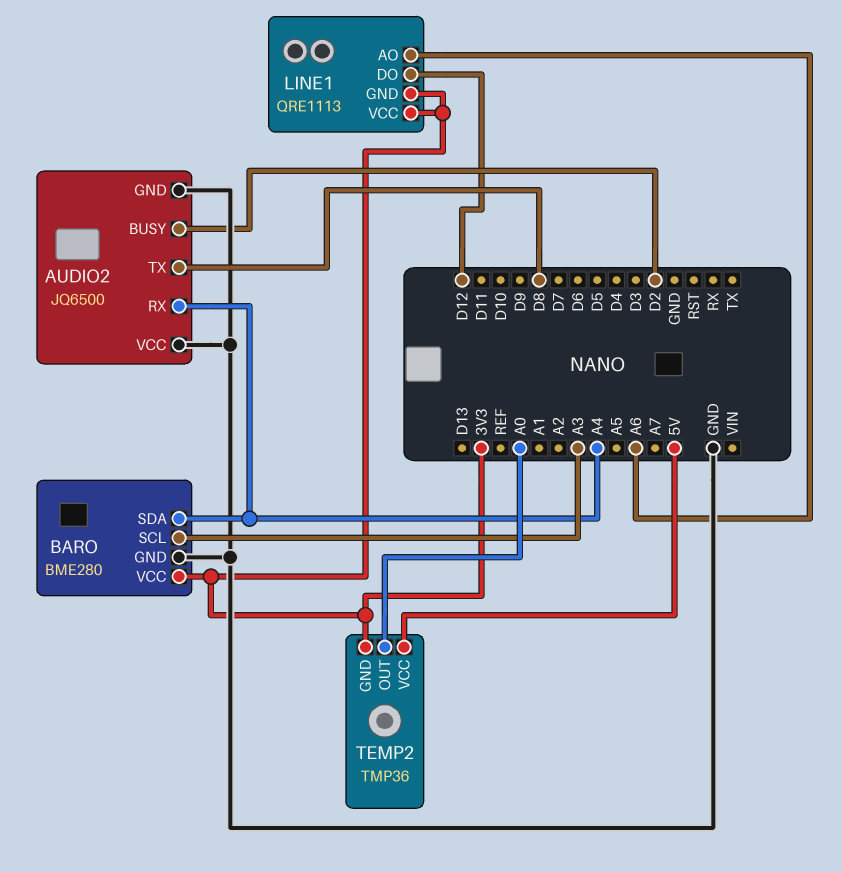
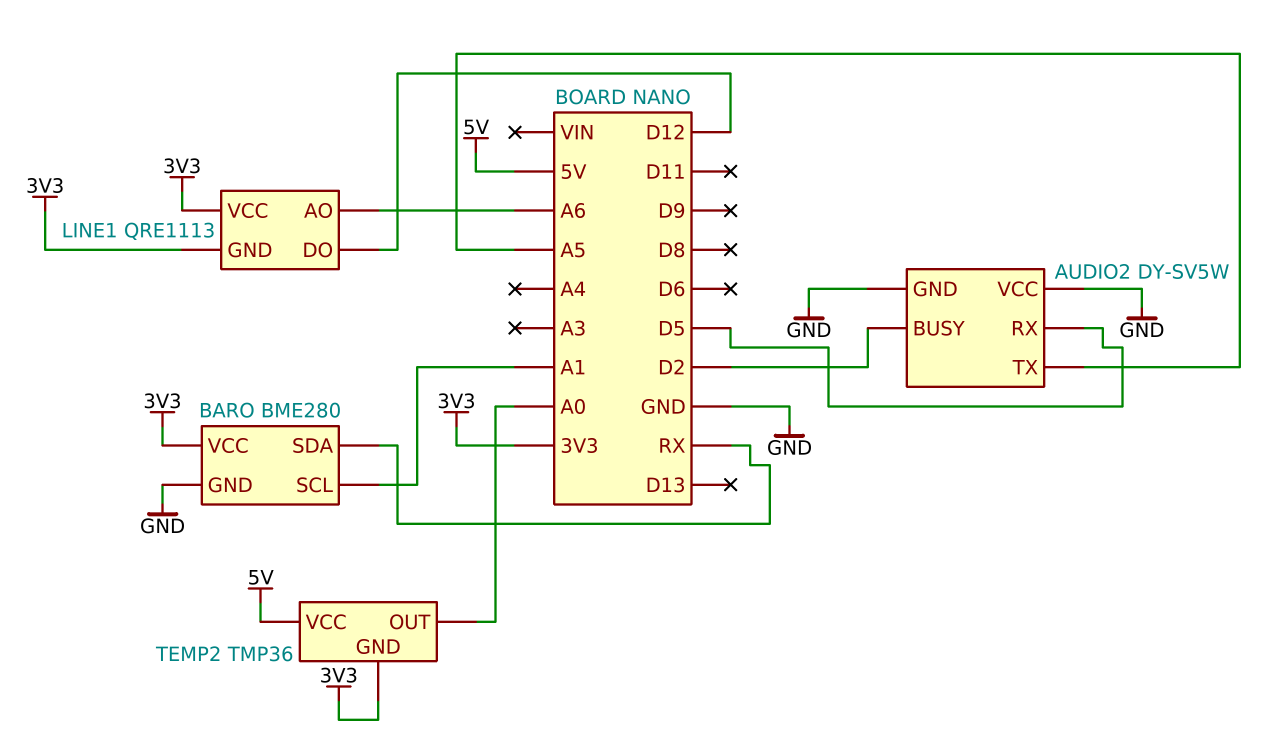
AUDIO2: JQ6500 -> DY-SV5W
AUDIO2 pin RX: A4 -> D5
AUDIO2 pin TX: D8 -> A5
BARO pin SCL: A3 -> A1
BARO pin SDA: A4 -> RX

